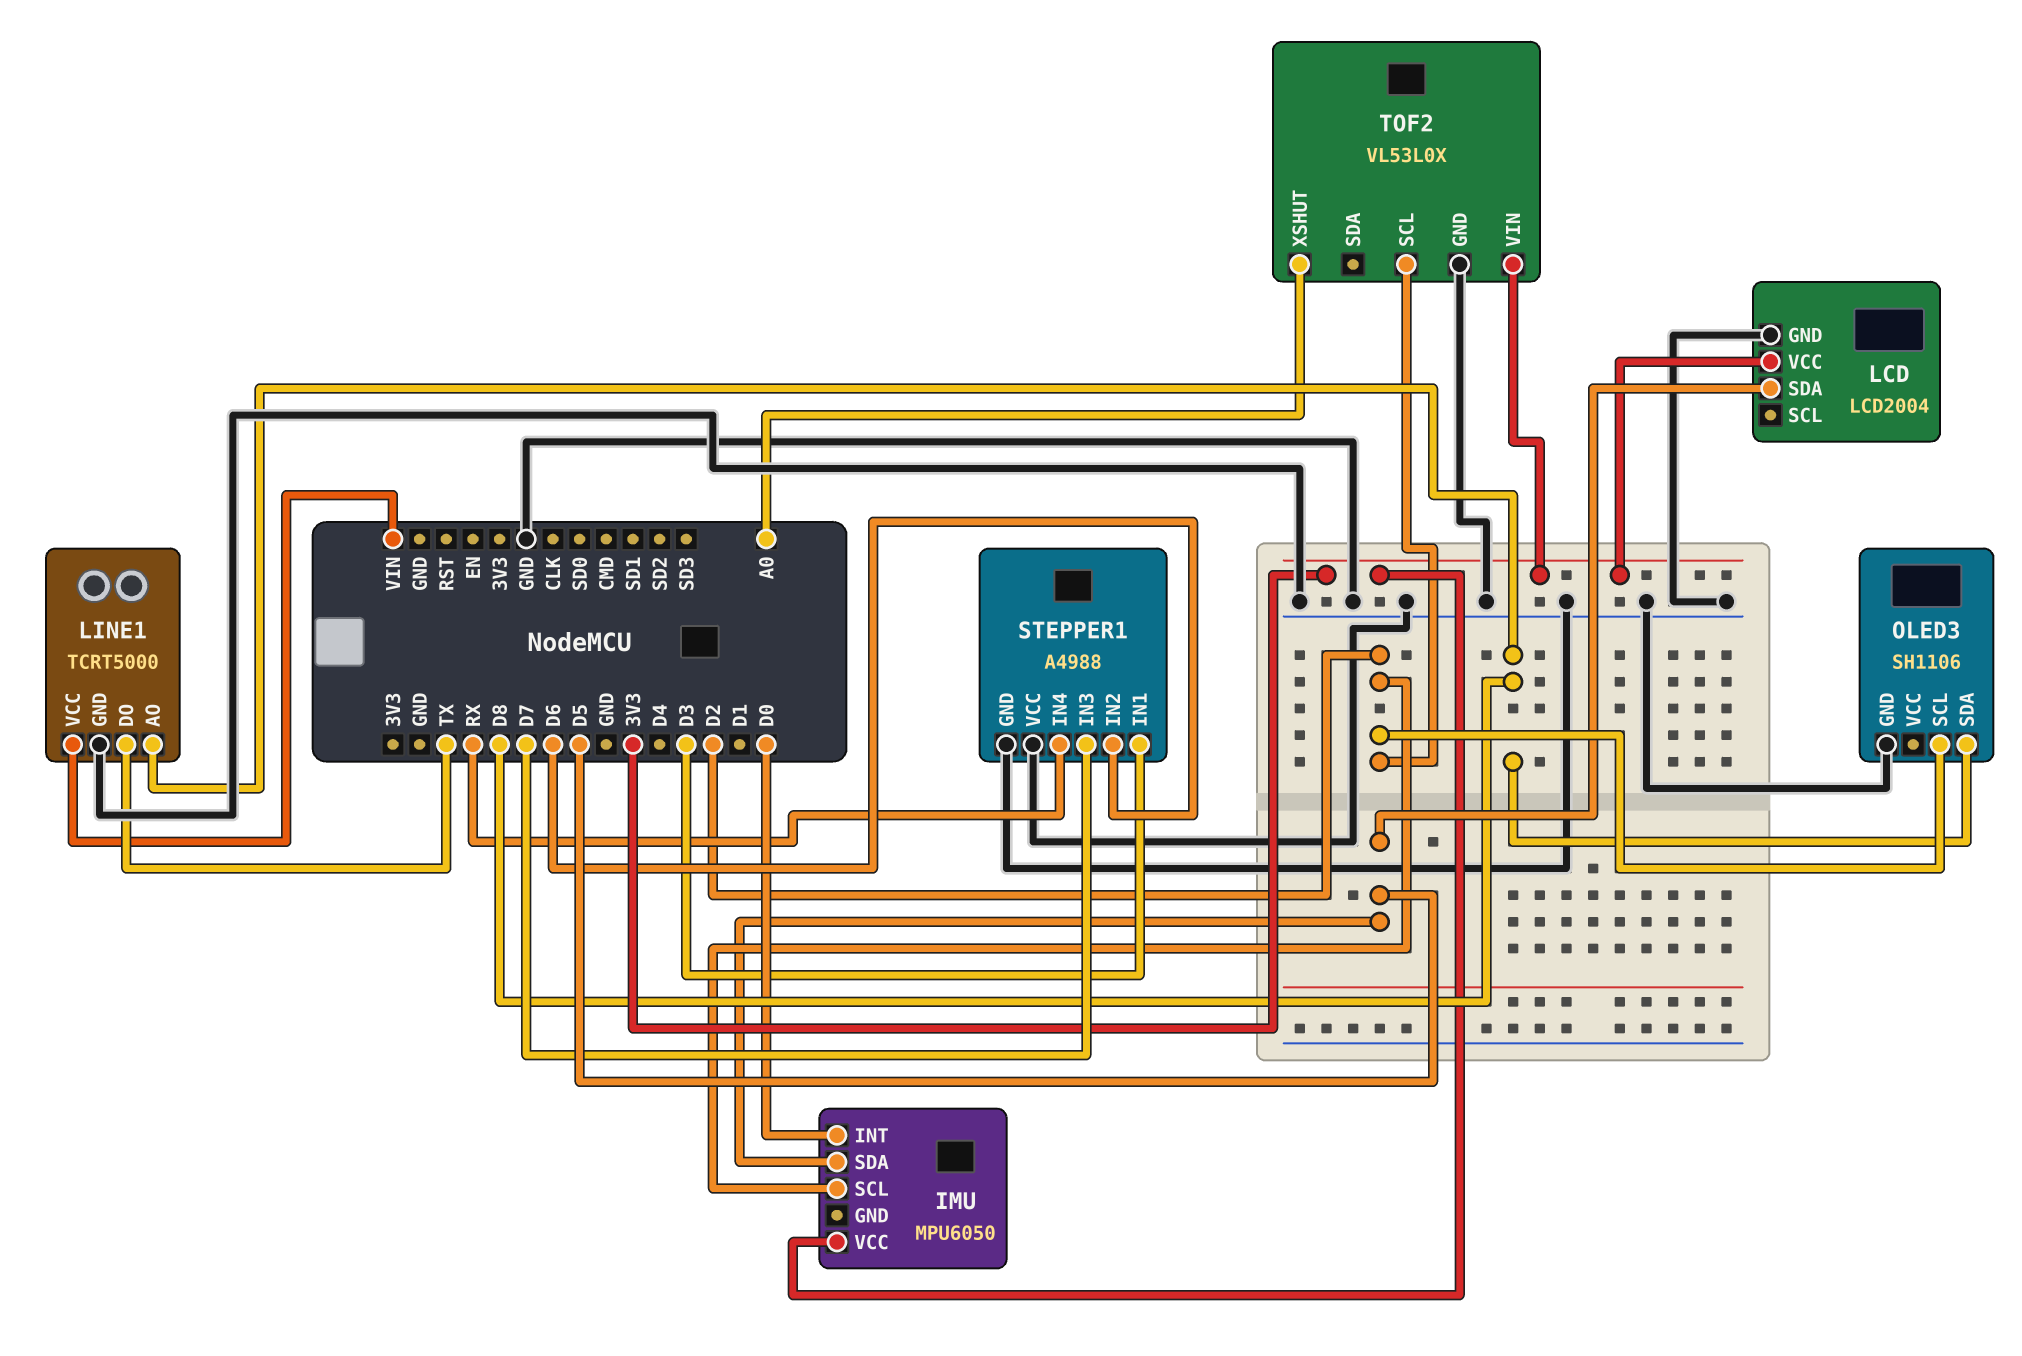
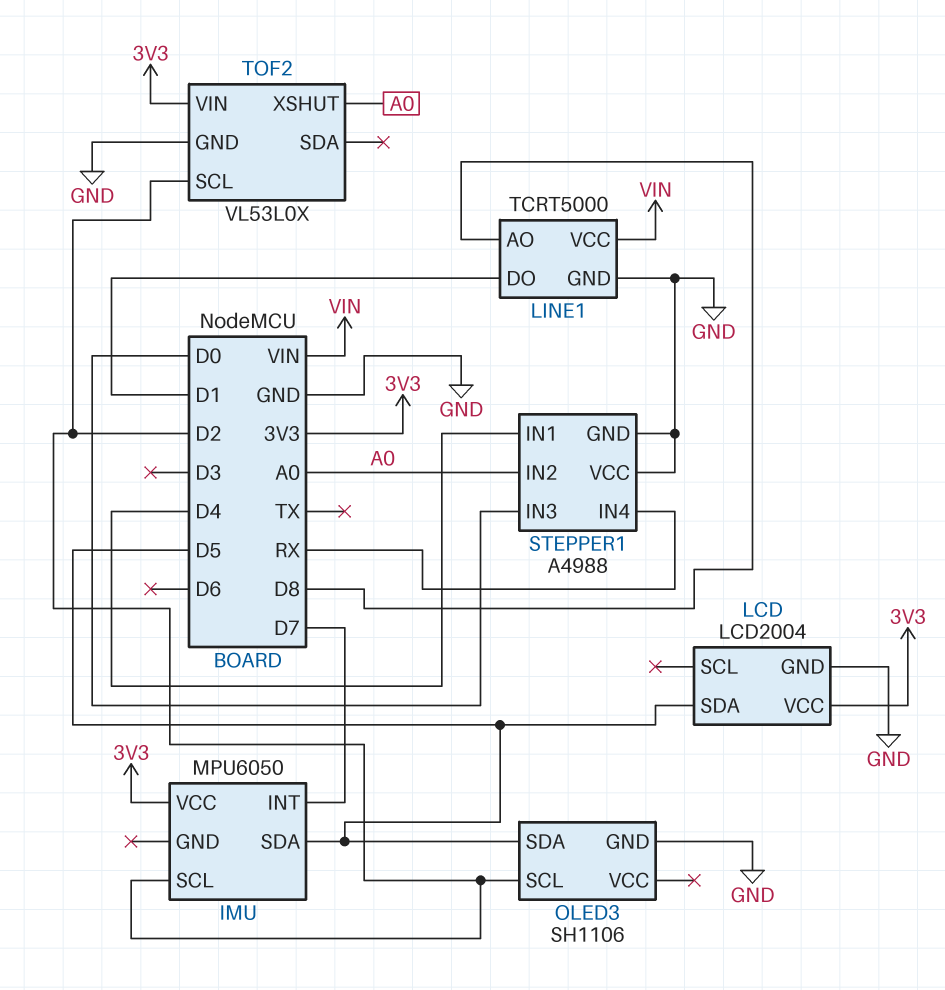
IMU pin INT: D0 -> D7
LINE1 pin DO: TX -> D1
OLED3 pin SDA: D8 -> D5
STEPPER1 pin IN1: D3 -> D4
STEPPER1 pin IN2: D6 -> A0
STEPPER1 pin IN3: D7 -> D0

